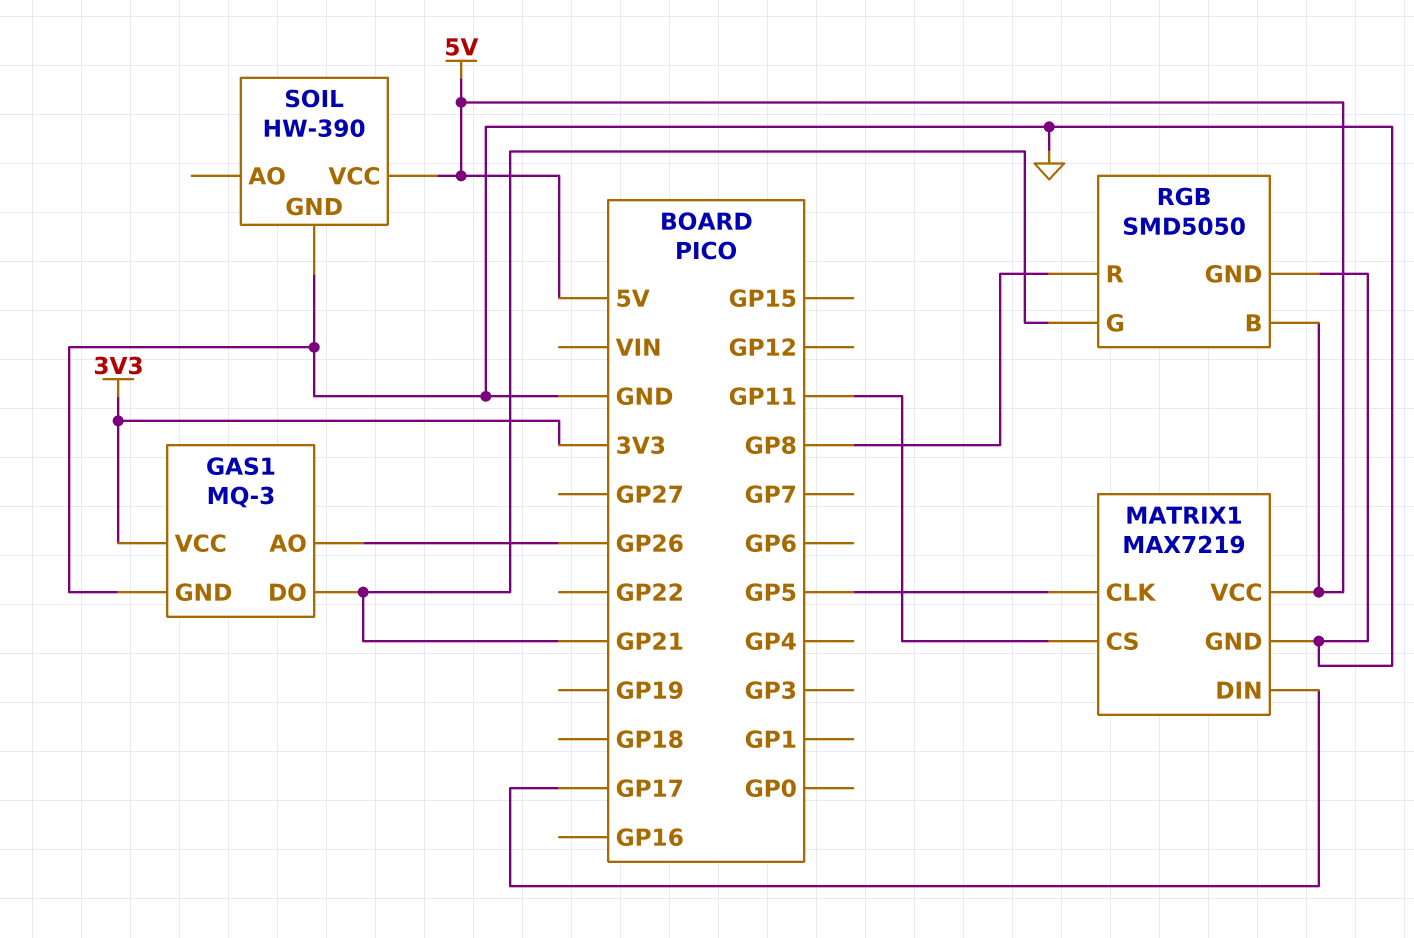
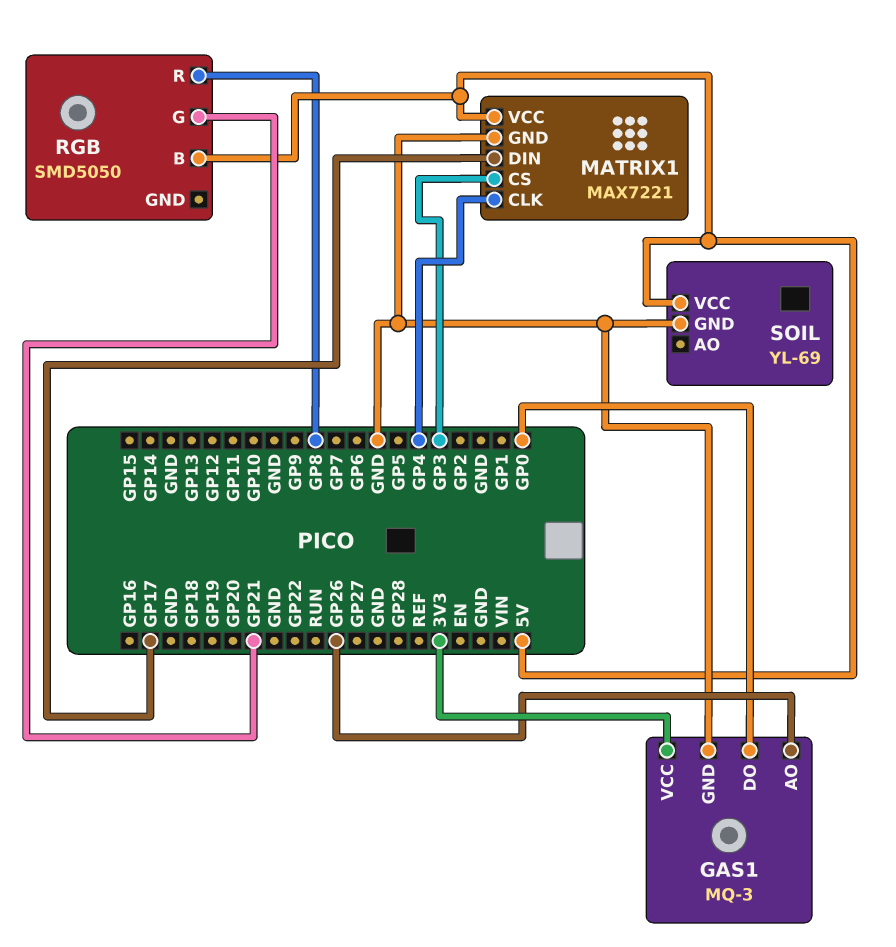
GAS1 pin DO: GP21 -> GP0
MATRIX1: MAX7219 -> MAX7221
MATRIX1 pin CLK: GP5 -> GP4
MATRIX1 pin CS: GP11 -> GP3
RGB pin GND: GND -> none
SOIL: HW-390 -> YL-69

